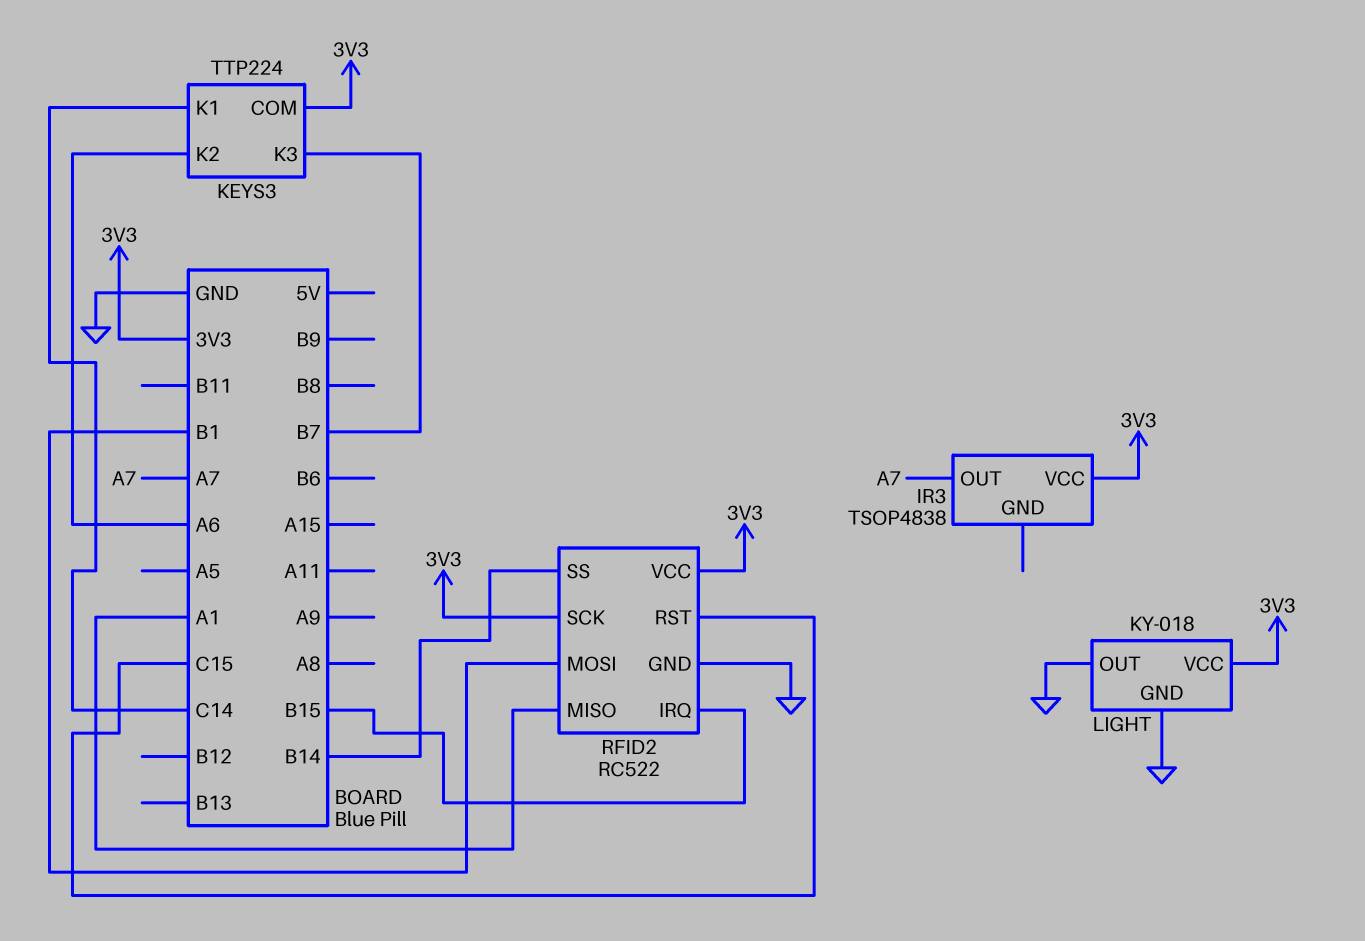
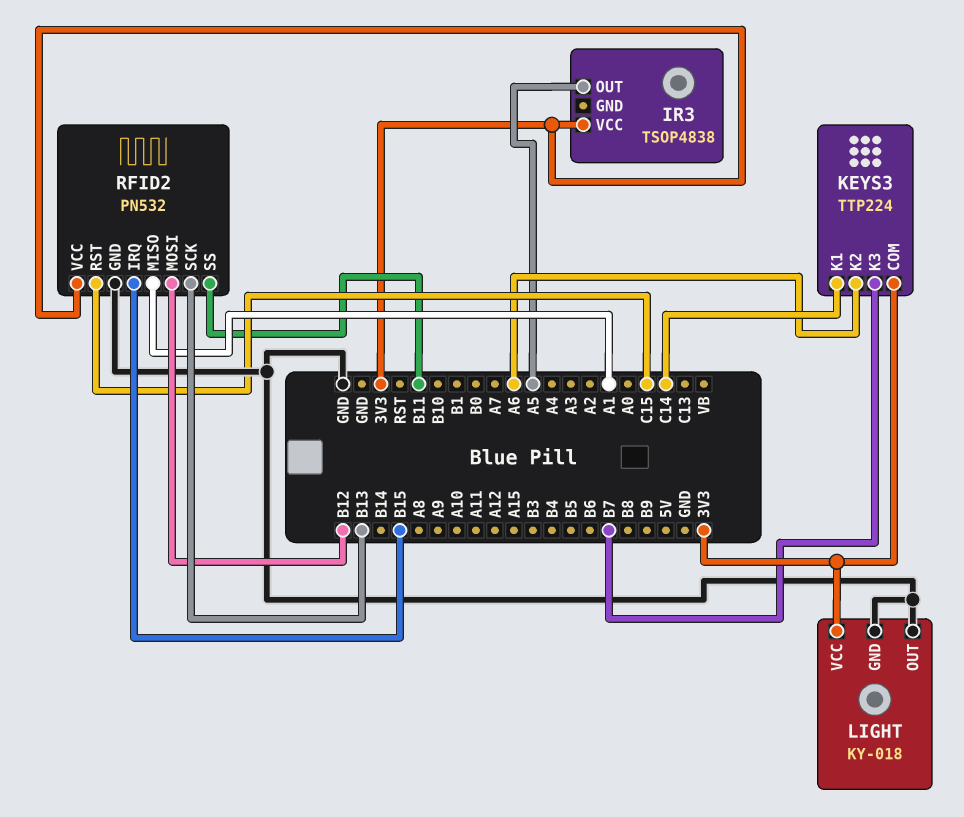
IR3 pin OUT: A7 -> A5
RFID2: RC522 -> PN532
RFID2 pin MOSI: B1 -> B12
RFID2 pin SCK: 3V3 -> B13
RFID2 pin SS: B14 -> B11

